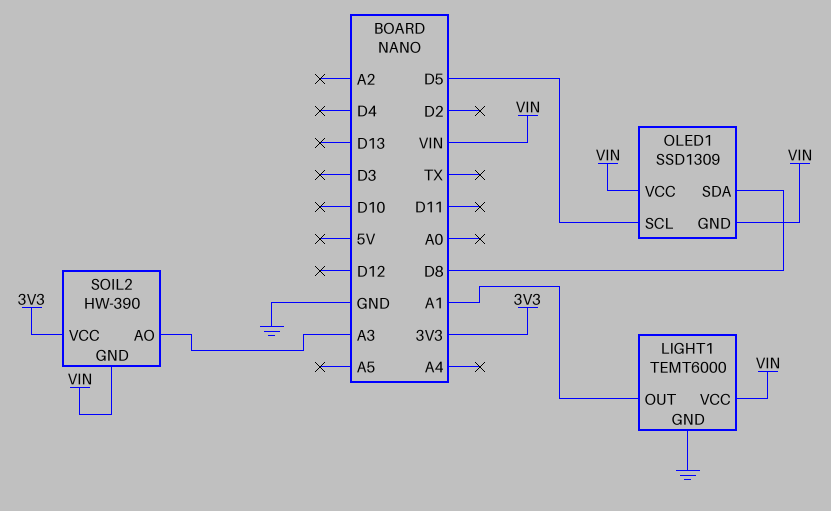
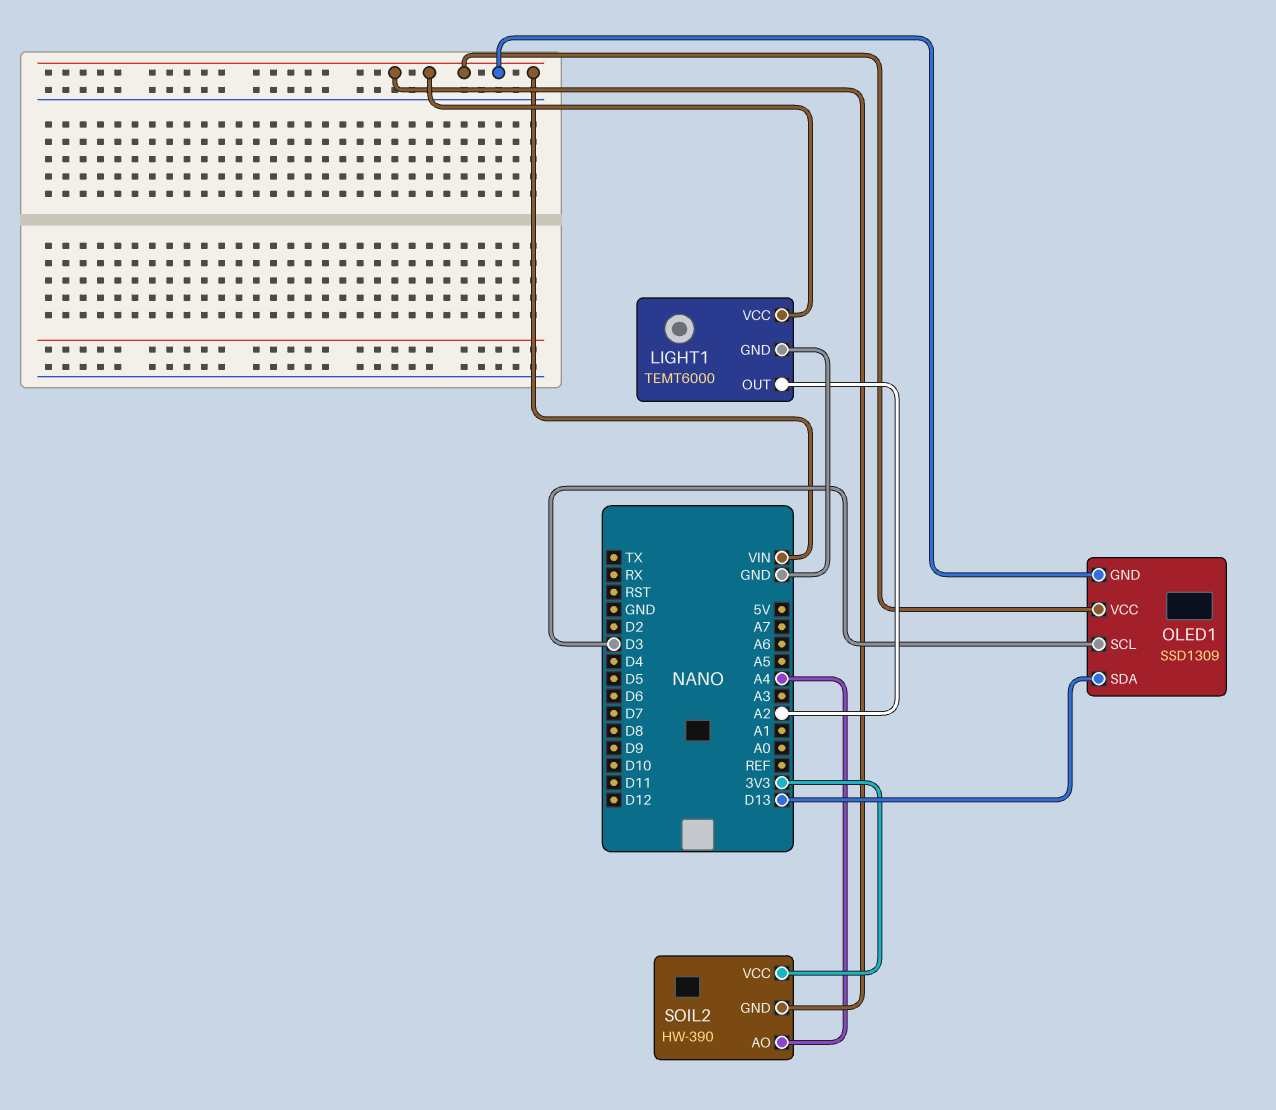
LIGHT1 pin OUT: A1 -> A2
OLED1 pin SCL: D5 -> D3
OLED1 pin SDA: D8 -> D13
SOIL2 pin AO: A3 -> A4

